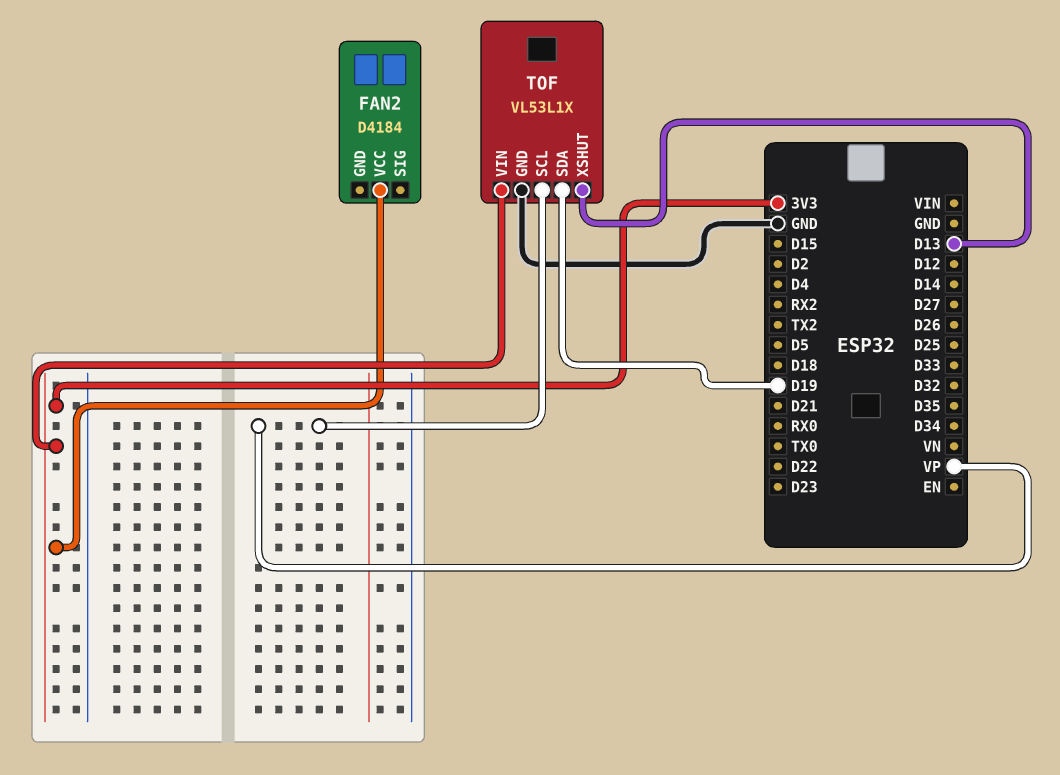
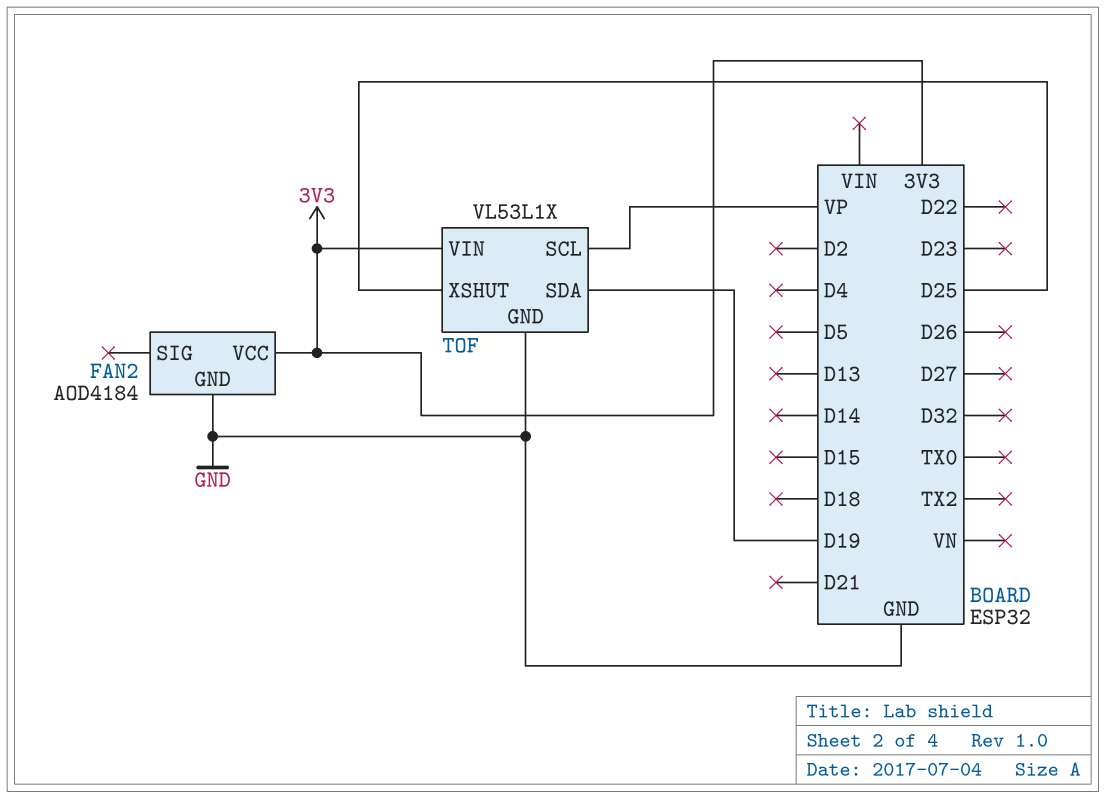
FAN2: D4184 -> AOD4184
FAN2 pin GND: none -> GND
TOF pin XSHUT: D13 -> D25

